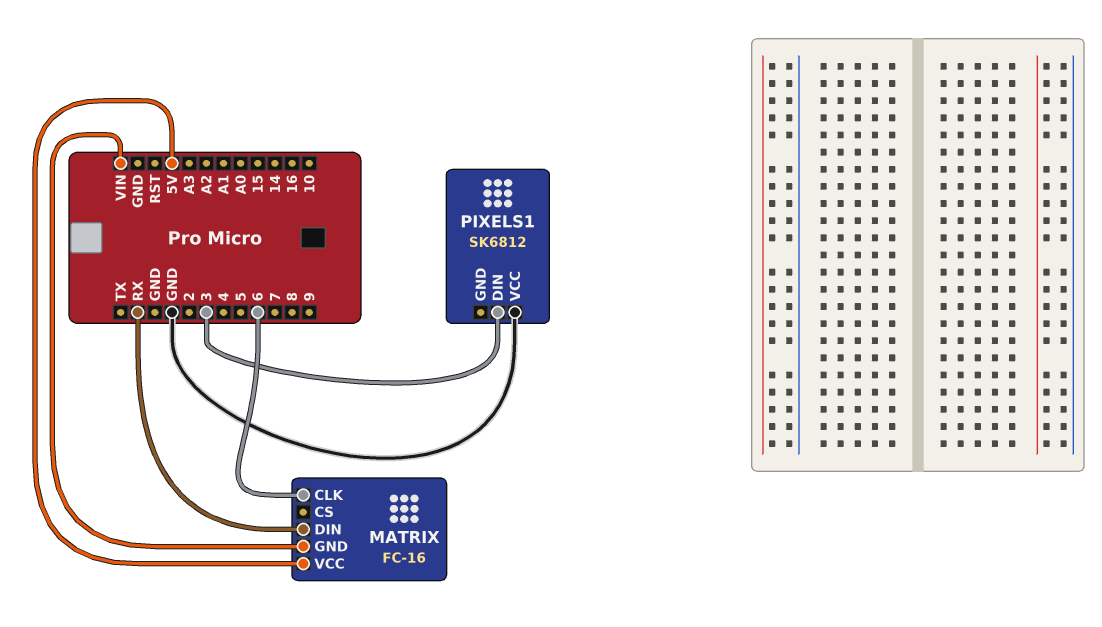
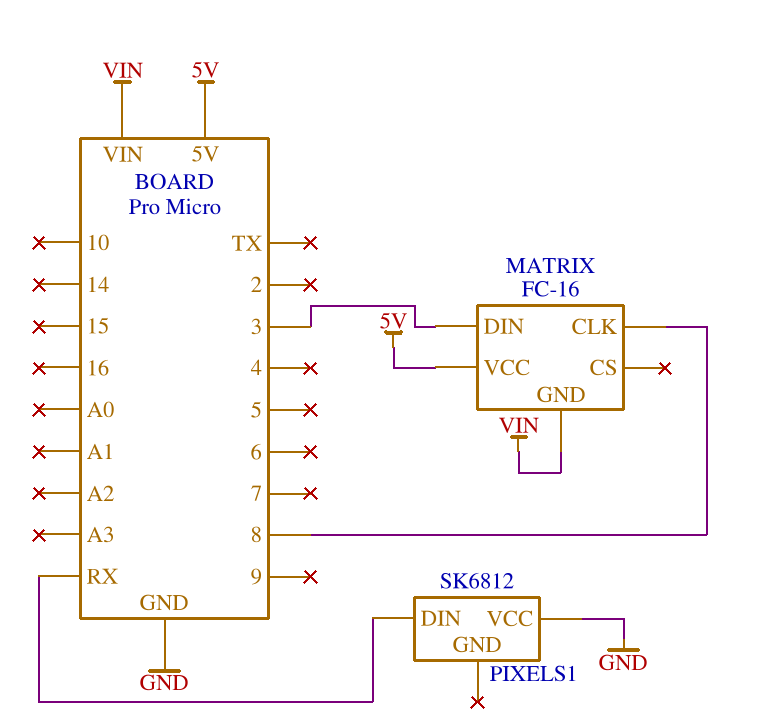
MATRIX pin CLK: 6 -> 8
MATRIX pin DIN: RX -> 3
PIXELS1 pin DIN: 3 -> RX

